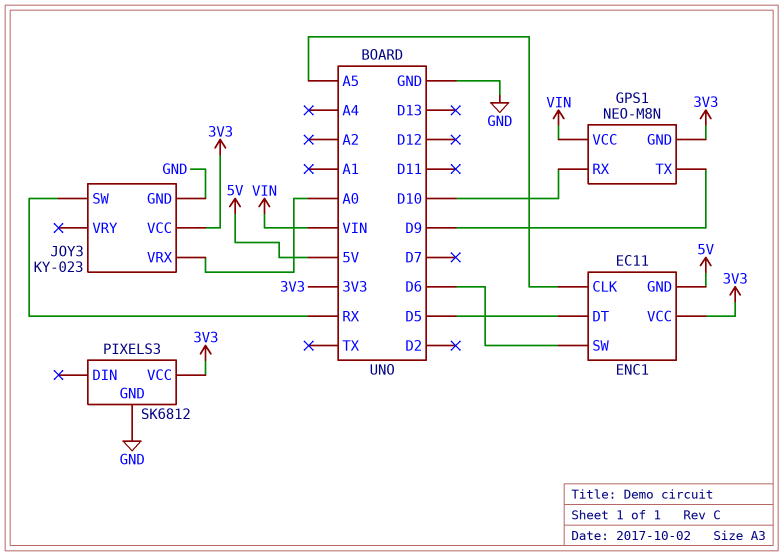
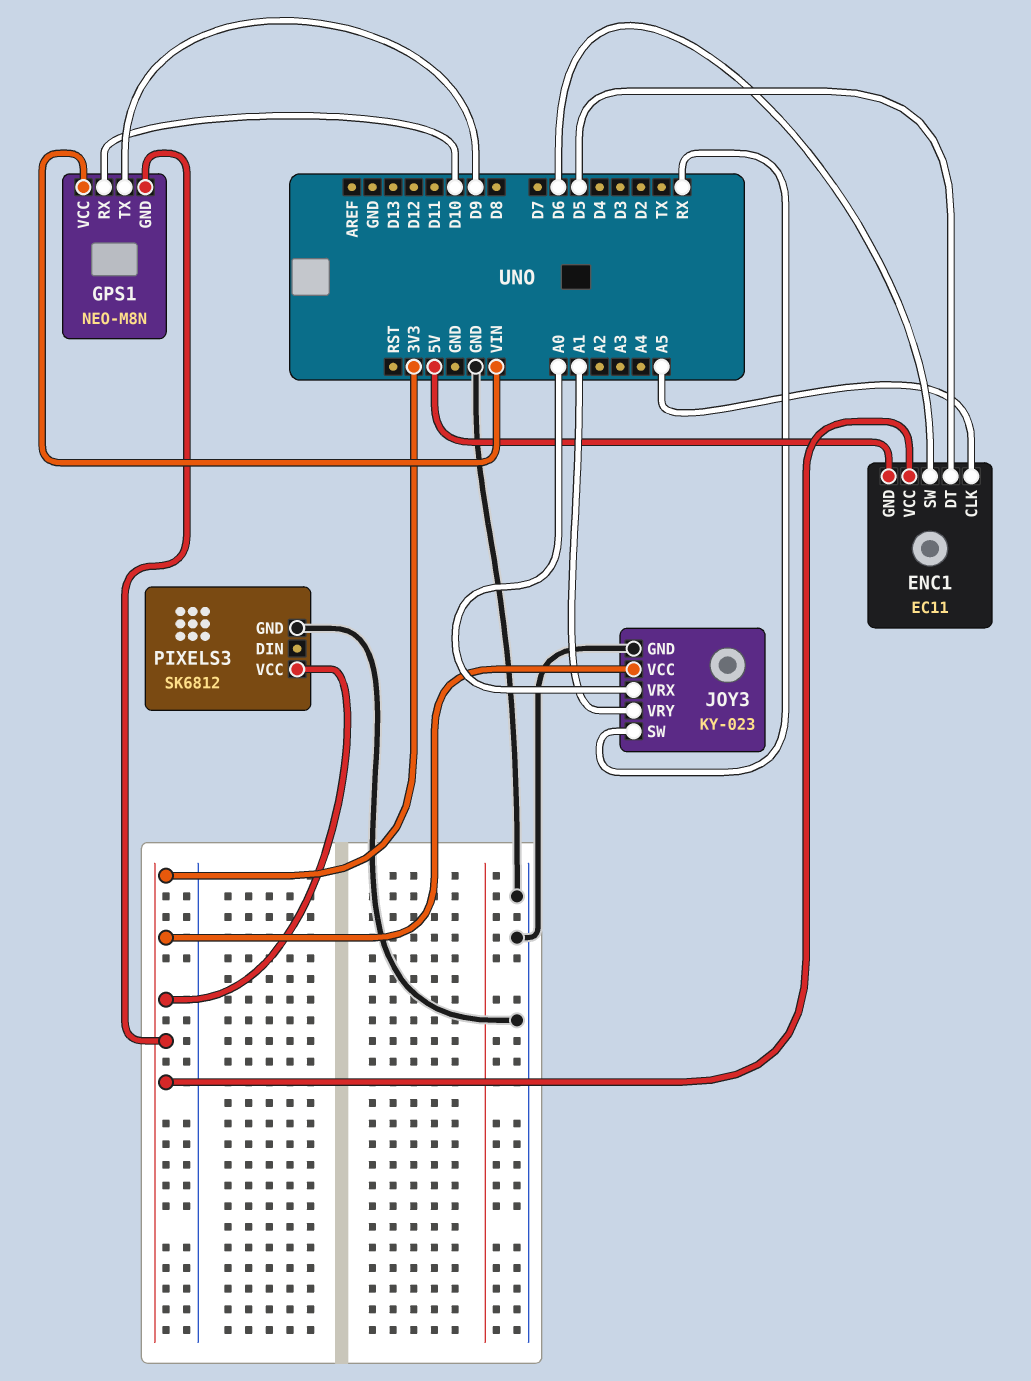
JOY3 pin VRY: none -> A1

